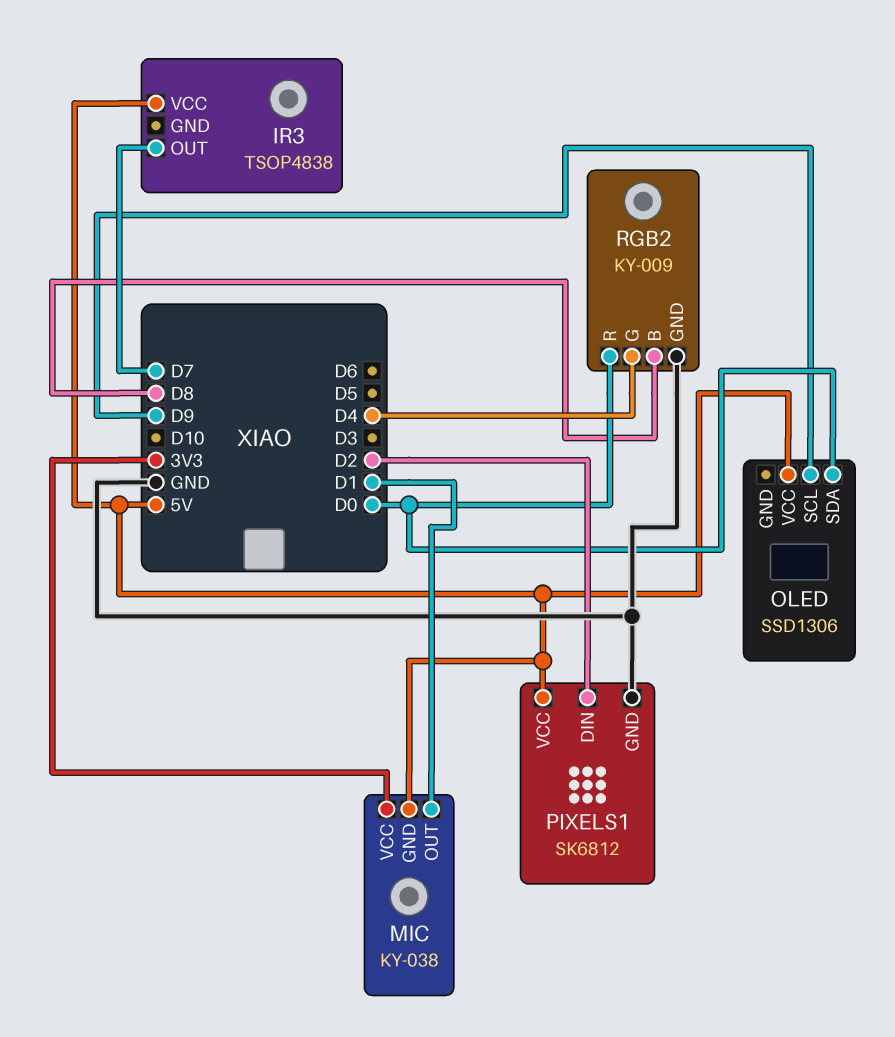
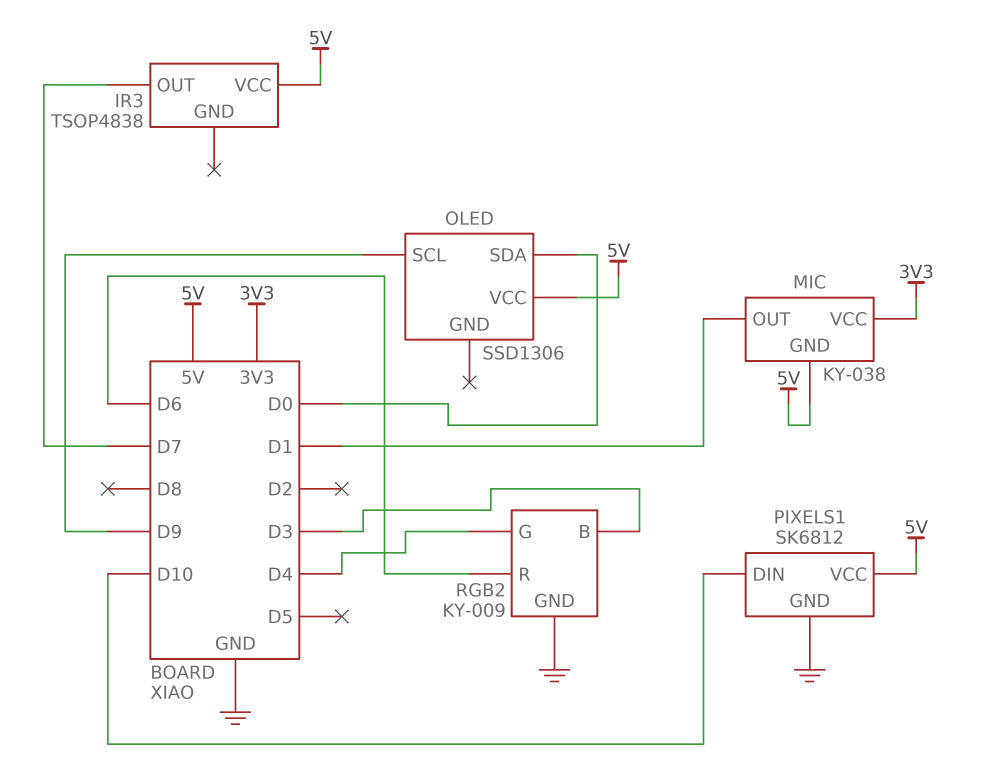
PIXELS1 pin DIN: D2 -> D10
RGB2 pin B: D8 -> D3
RGB2 pin R: D0 -> D6

